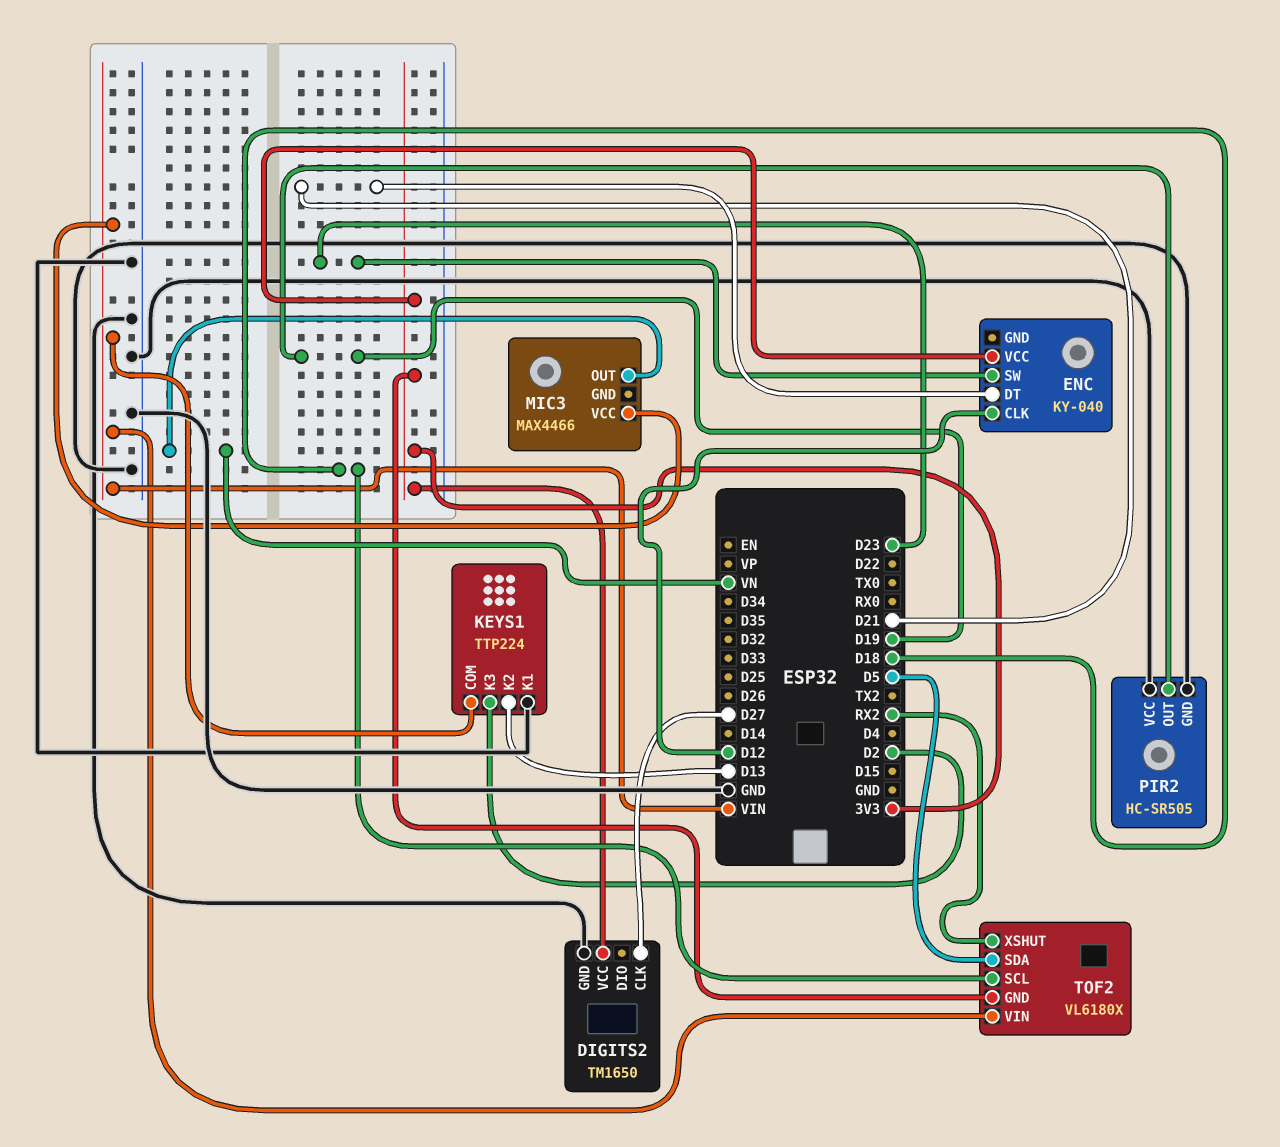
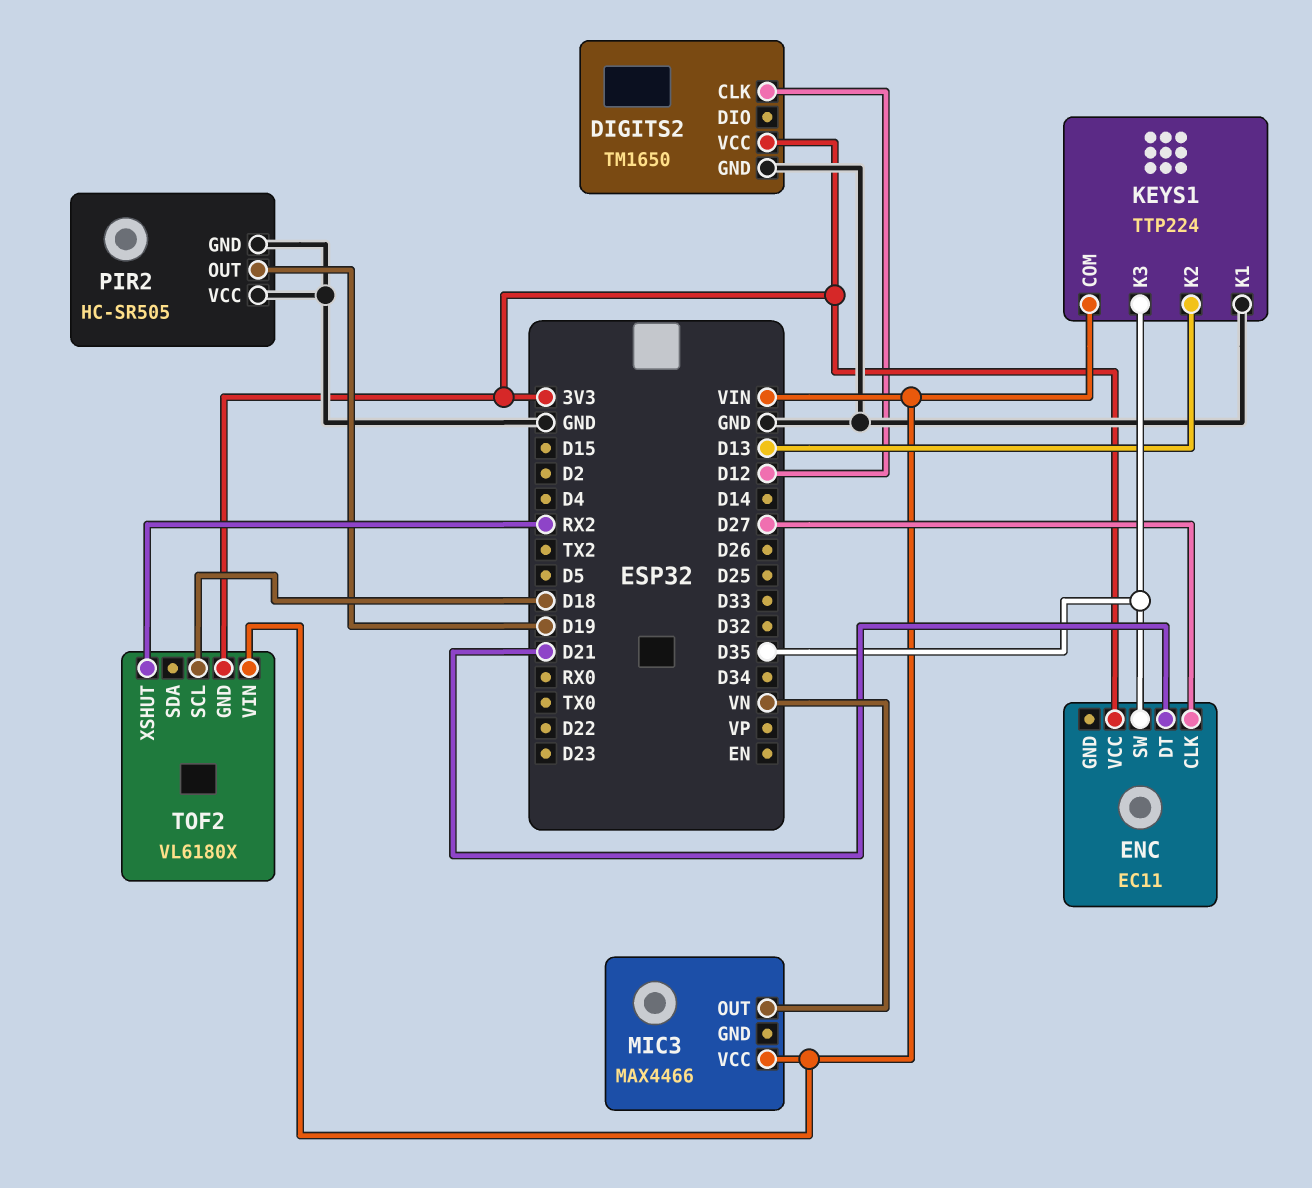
DIGITS2 pin CLK: D27 -> D12
ENC: KY-040 -> EC11
ENC pin CLK: D12 -> D27
ENC pin SW: D23 -> D35
KEYS1 pin K3: D2 -> D35
TOF2 pin SDA: D5 -> none

